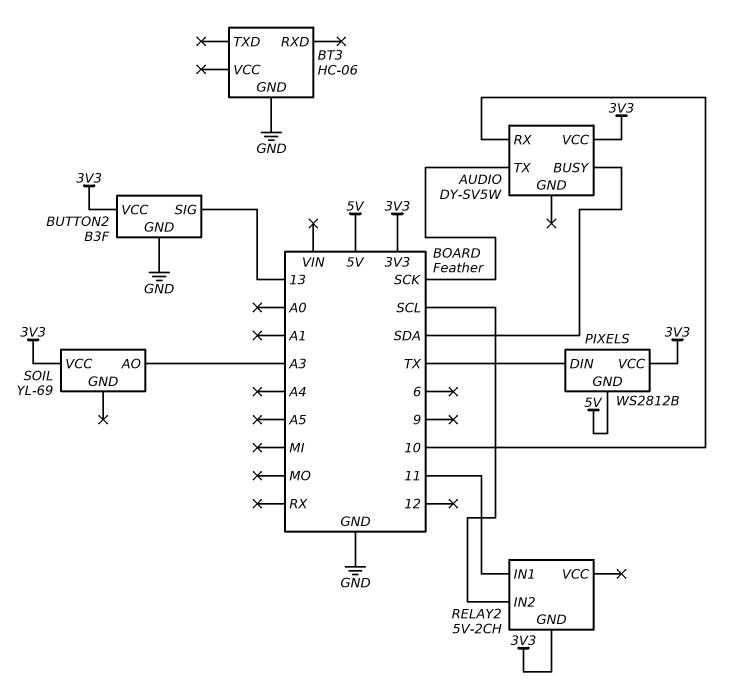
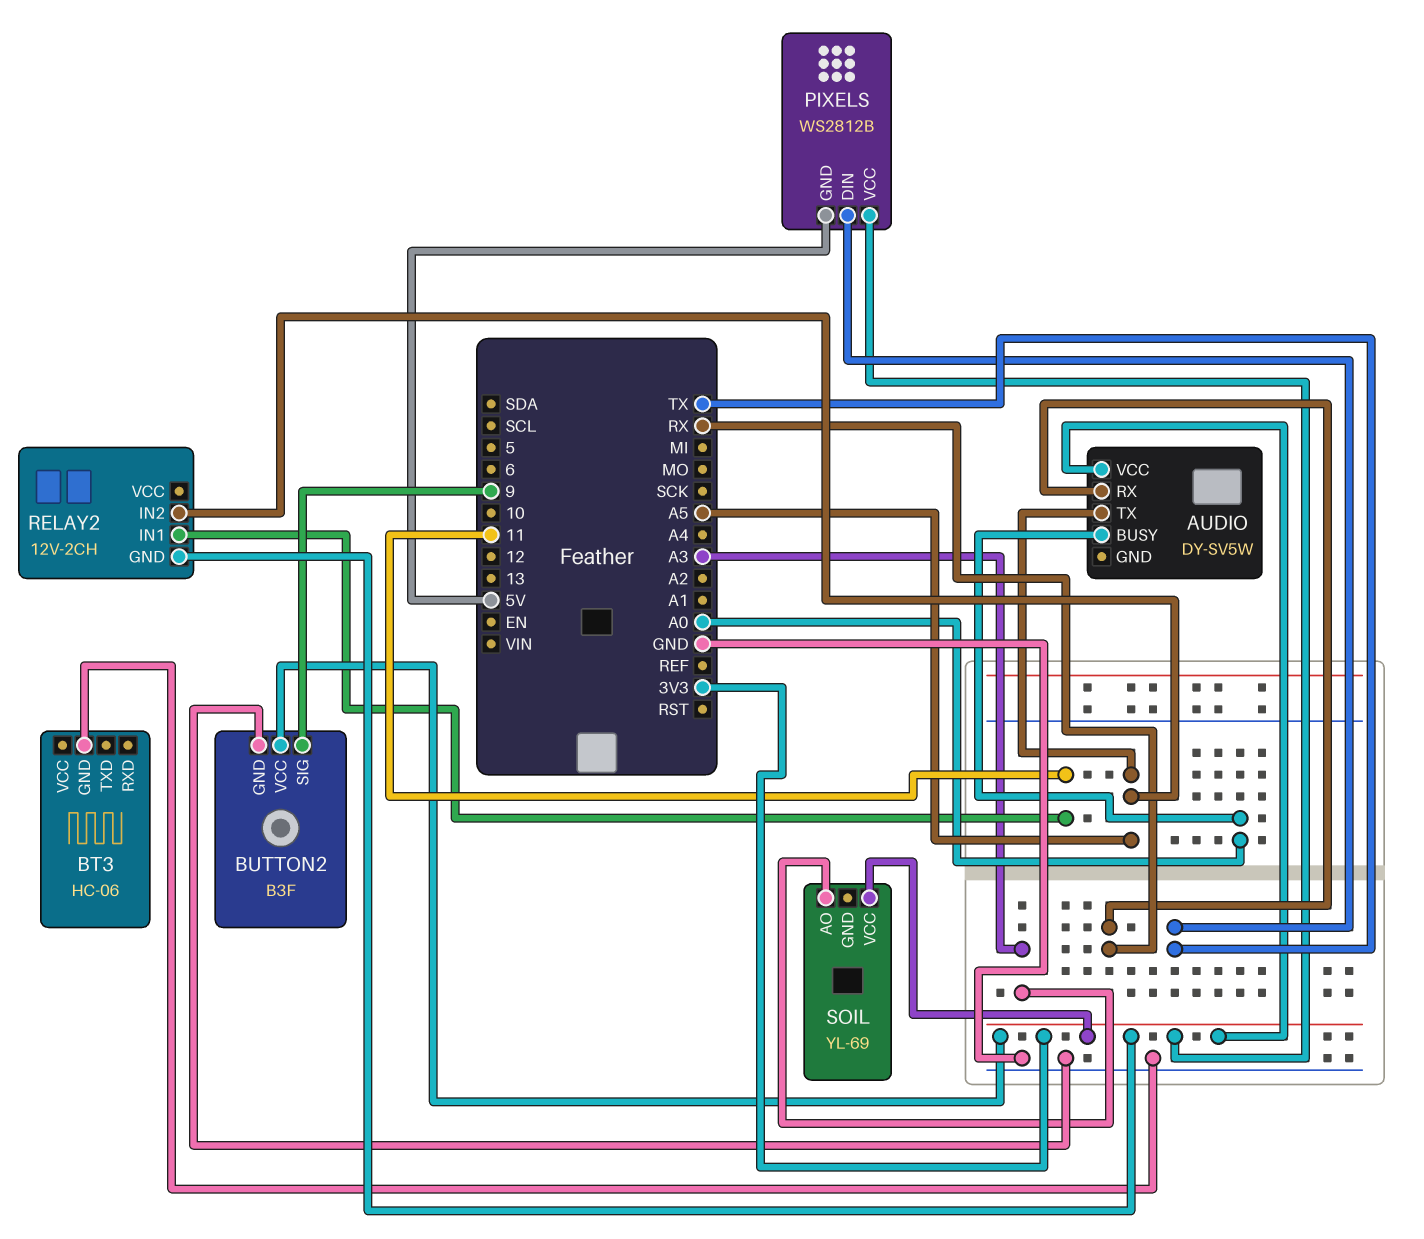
AUDIO pin BUSY: SDA -> A0
AUDIO pin RX: 10 -> RX
AUDIO pin TX: SCK -> A5
BUTTON2 pin SIG: 13 -> 9
RELAY2: 5V-2CH -> 12V-2CH
RELAY2 pin IN2: SCL -> A5

